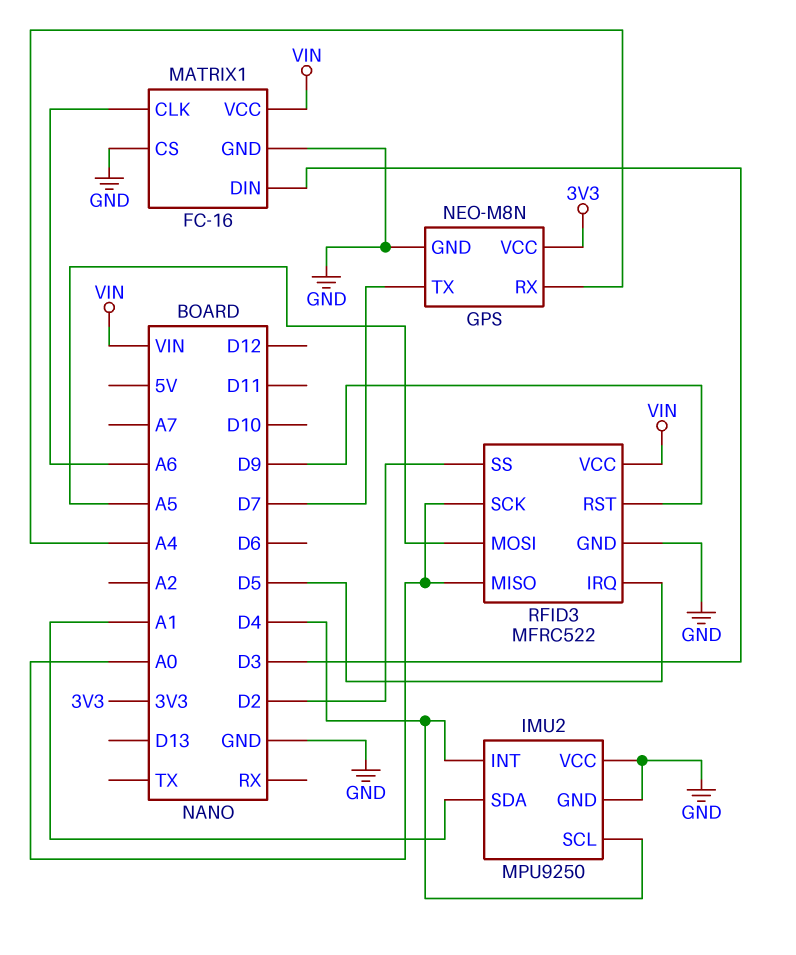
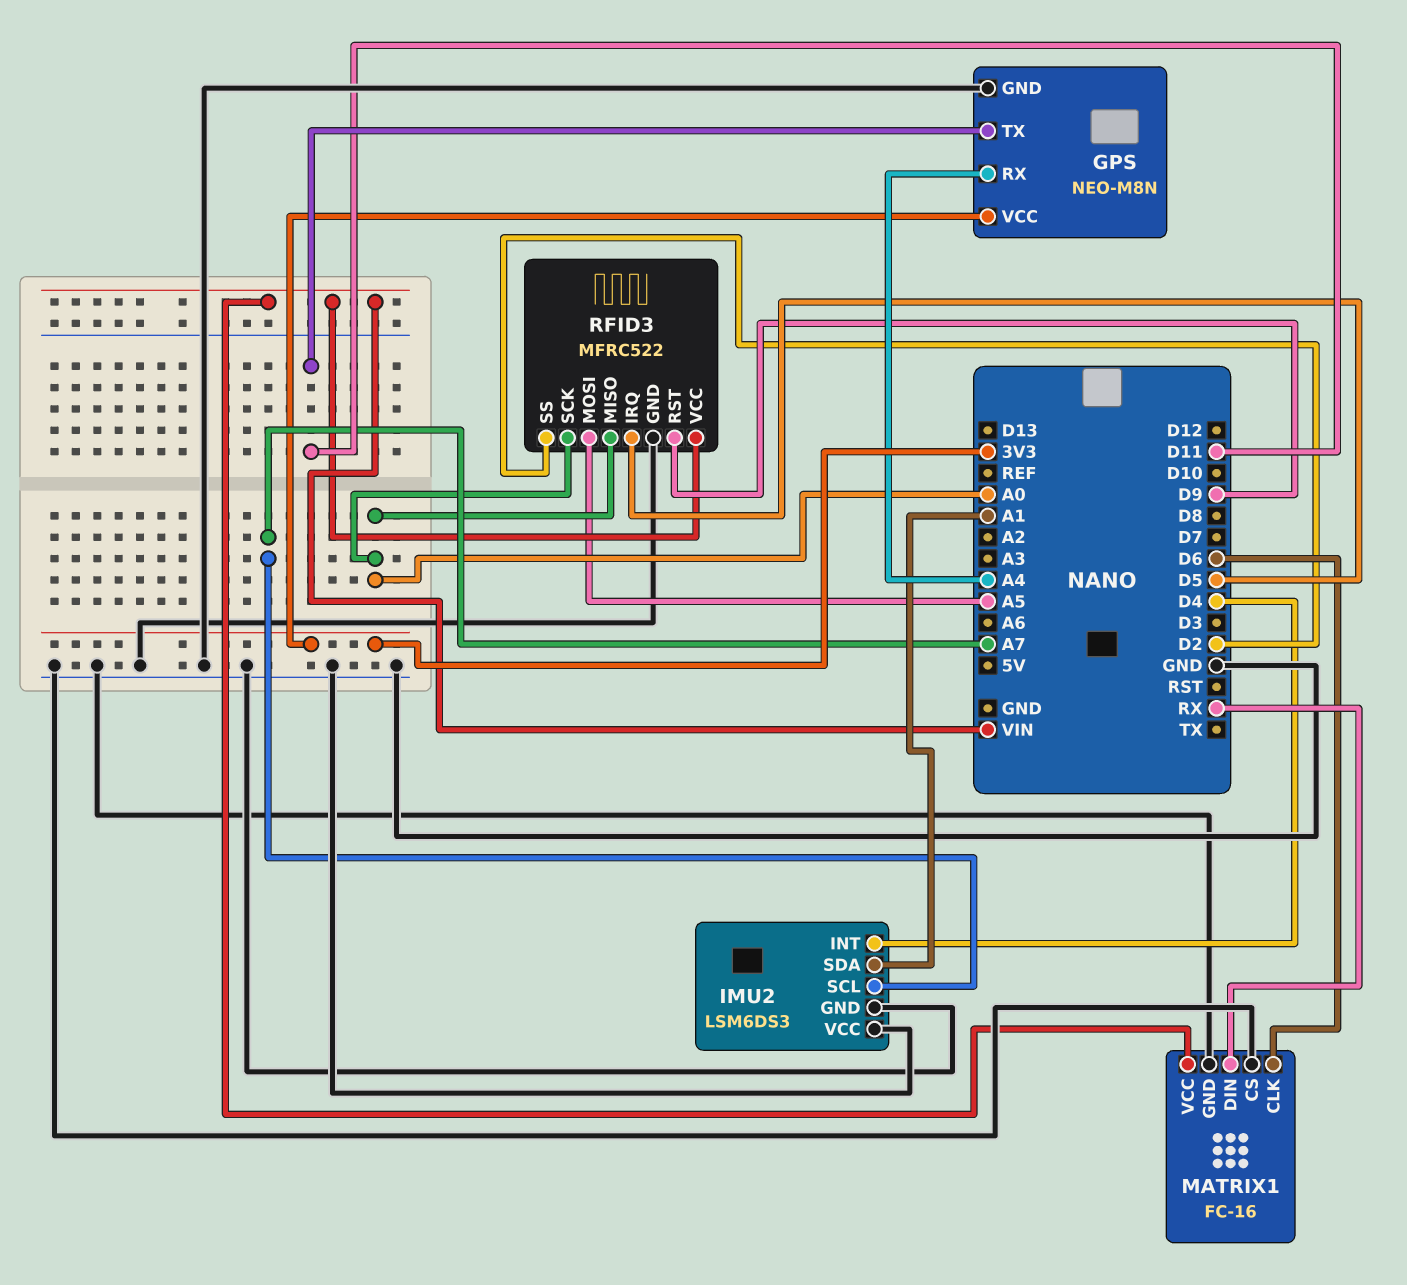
GPS pin TX: D7 -> D11
IMU2: MPU9250 -> LSM6DS3
IMU2 pin SCL: D4 -> A7
MATRIX1 pin CLK: A6 -> D6
MATRIX1 pin DIN: D3 -> RX

